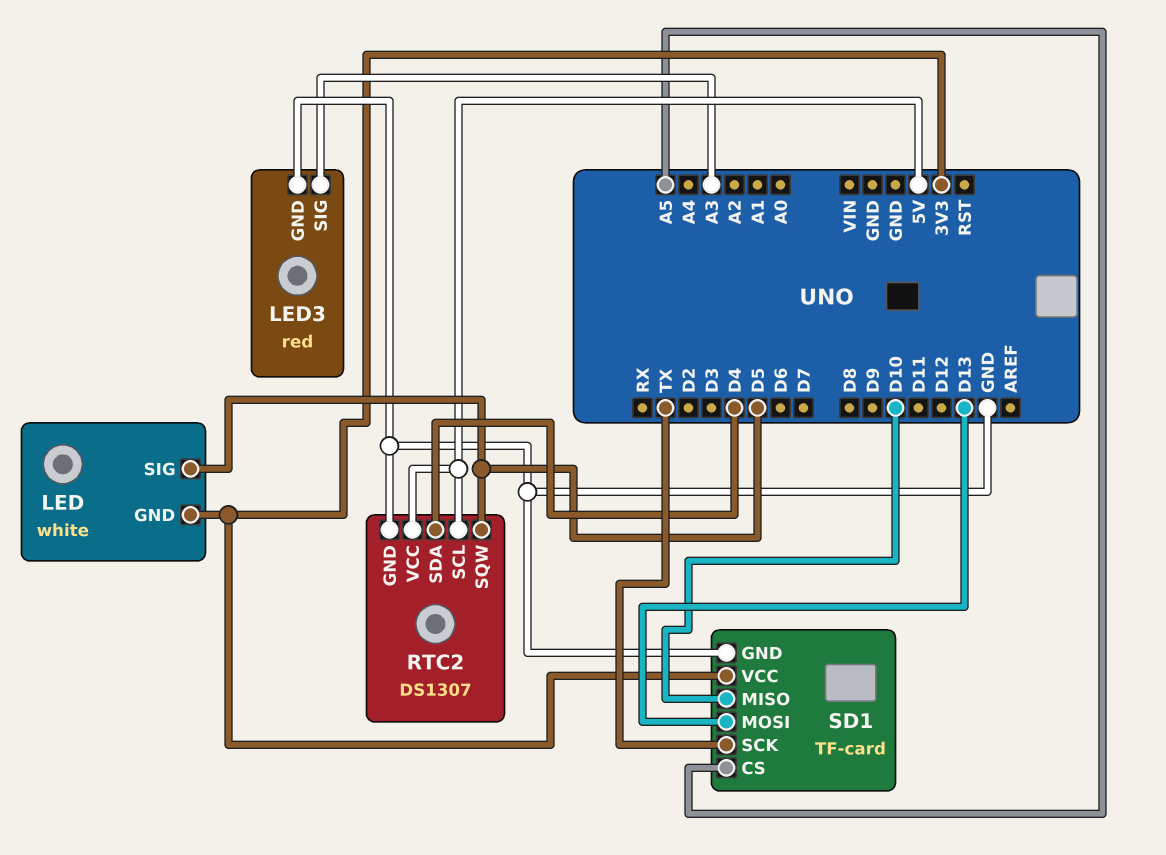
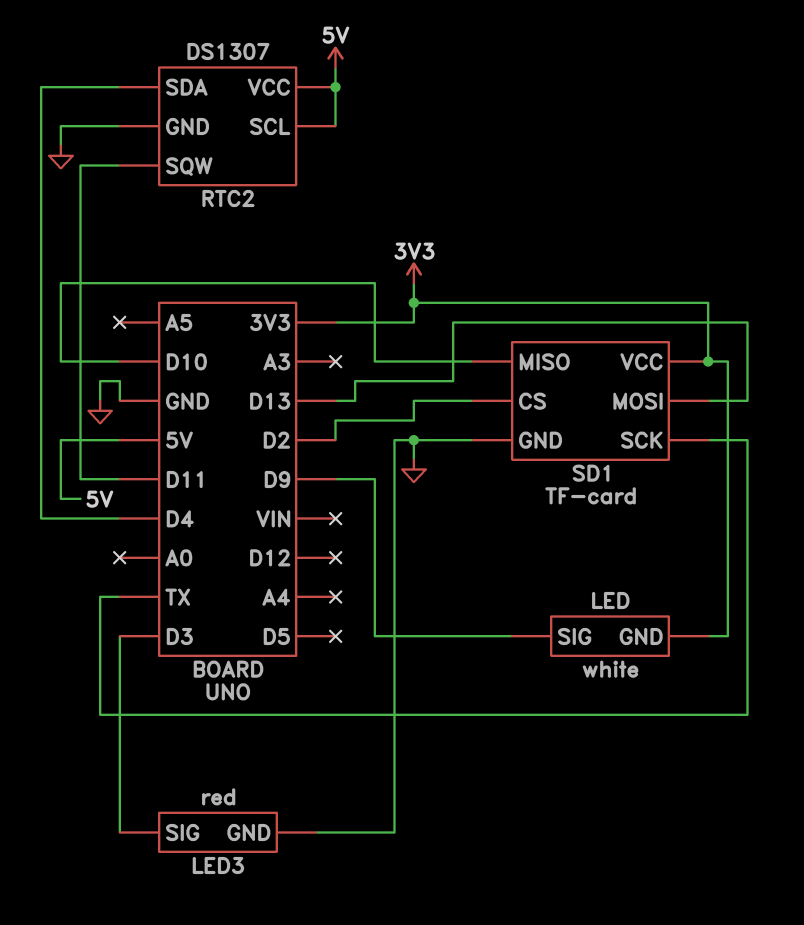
LED pin SIG: D5 -> D9
LED3 pin SIG: A3 -> D3
RTC2 pin SQW: D5 -> D11
SD1 pin CS: A5 -> D2

